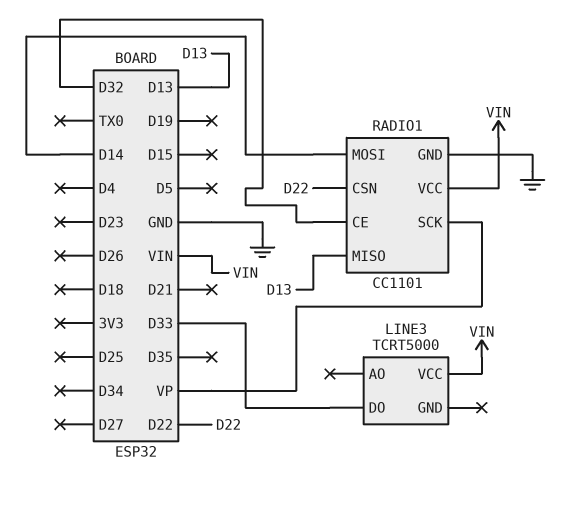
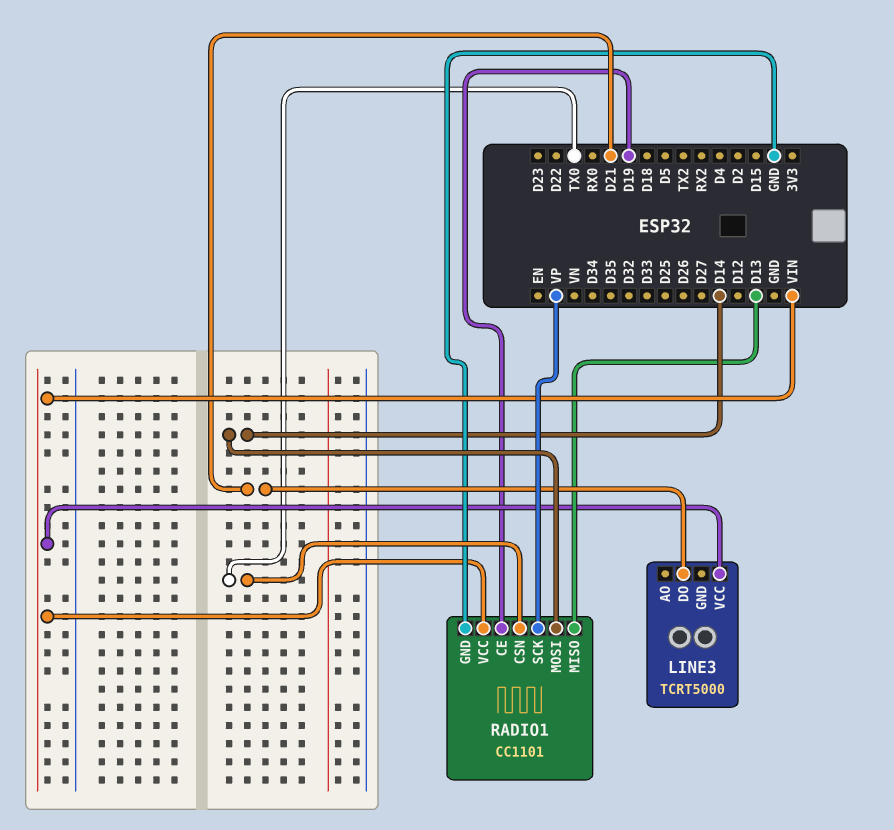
LINE3 pin DO: D33 -> D21
RADIO1 pin CE: D32 -> D19
RADIO1 pin CSN: D22 -> TX0

